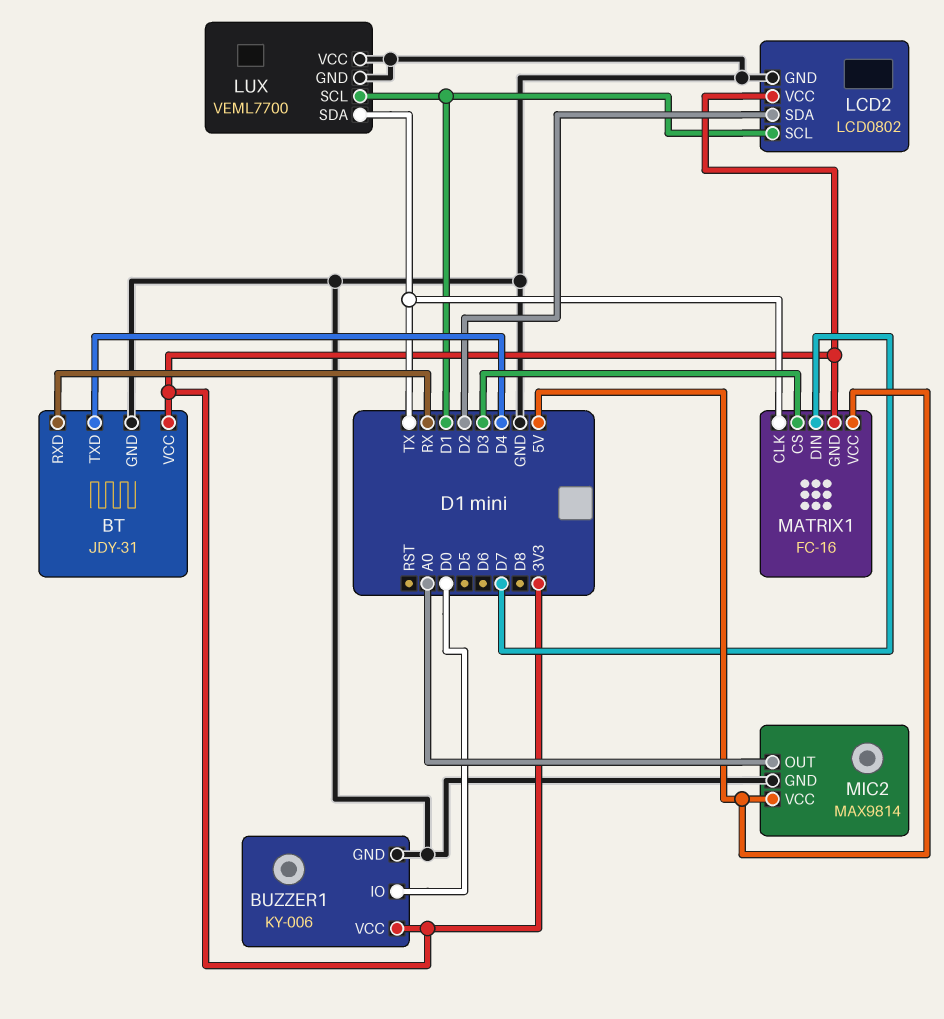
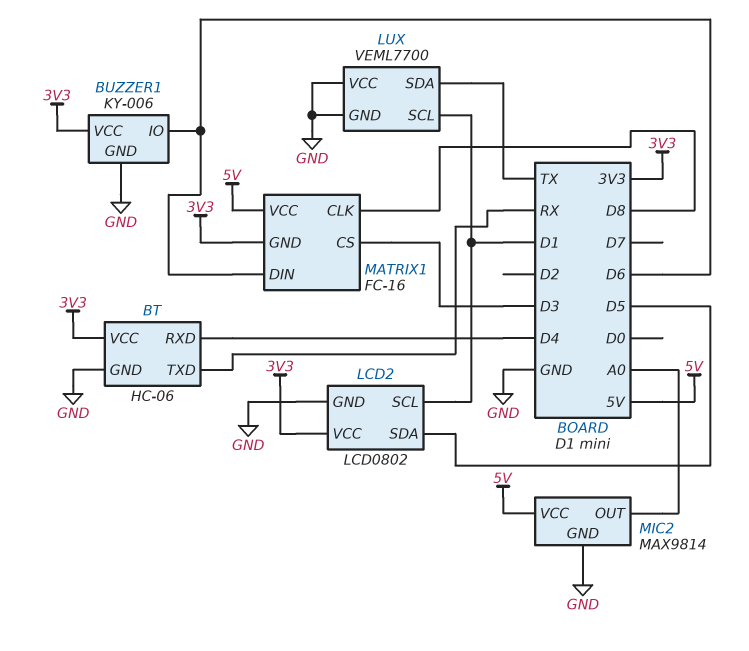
BT: JDY-31 -> HC-06
BT pin RXD: RX -> D4
BT pin TXD: D4 -> RX
BUZZER1 pin IO: D0 -> D6
LCD2 pin SDA: D2 -> D5
MATRIX1 pin CLK: TX -> D8
MATRIX1 pin DIN: D7 -> D6

